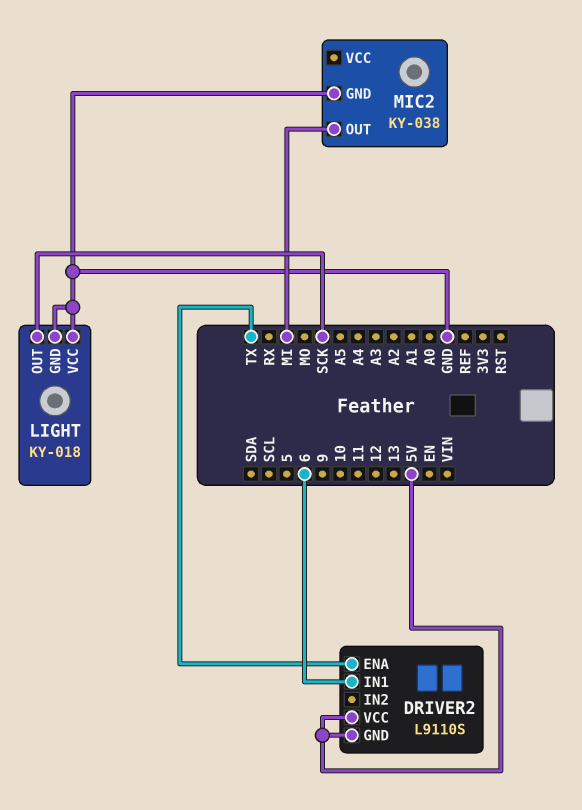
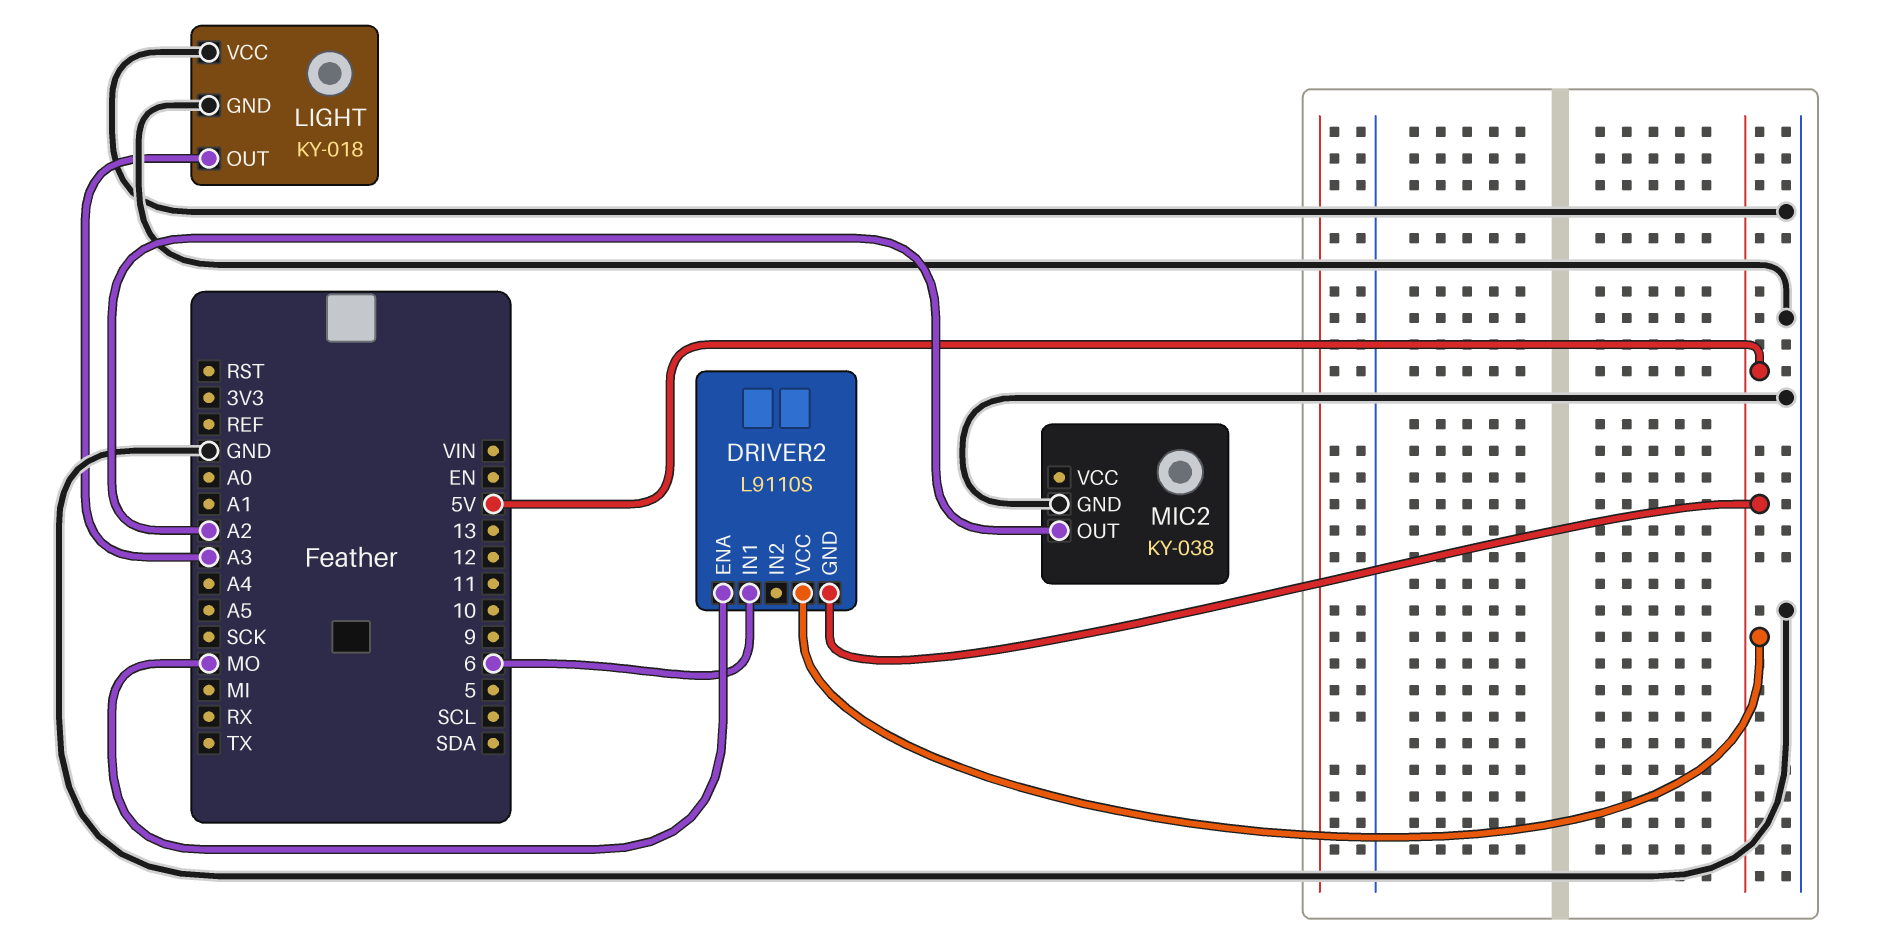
DRIVER2 pin ENA: TX -> MO
LIGHT pin OUT: SCK -> A3
MIC2 pin OUT: MI -> A2

